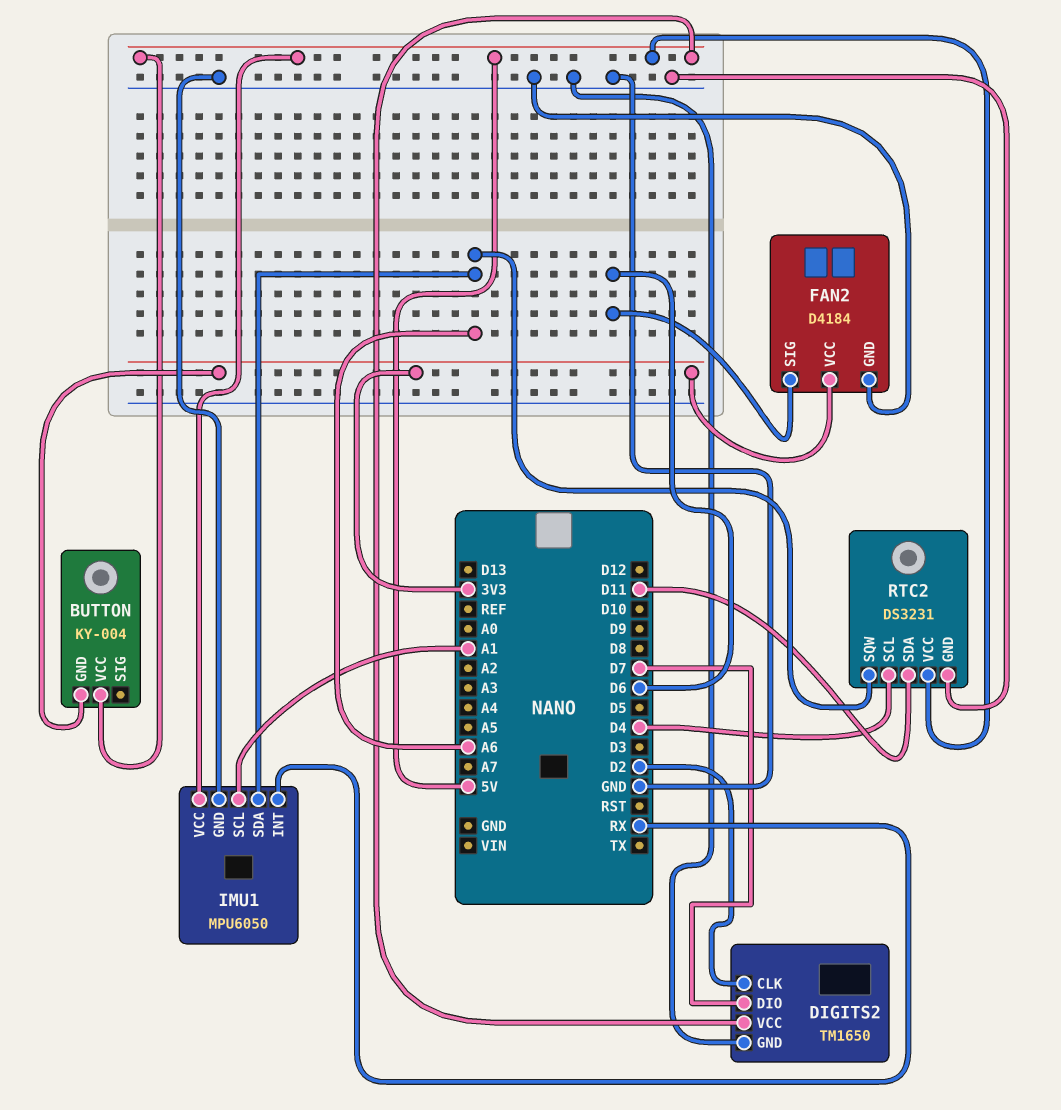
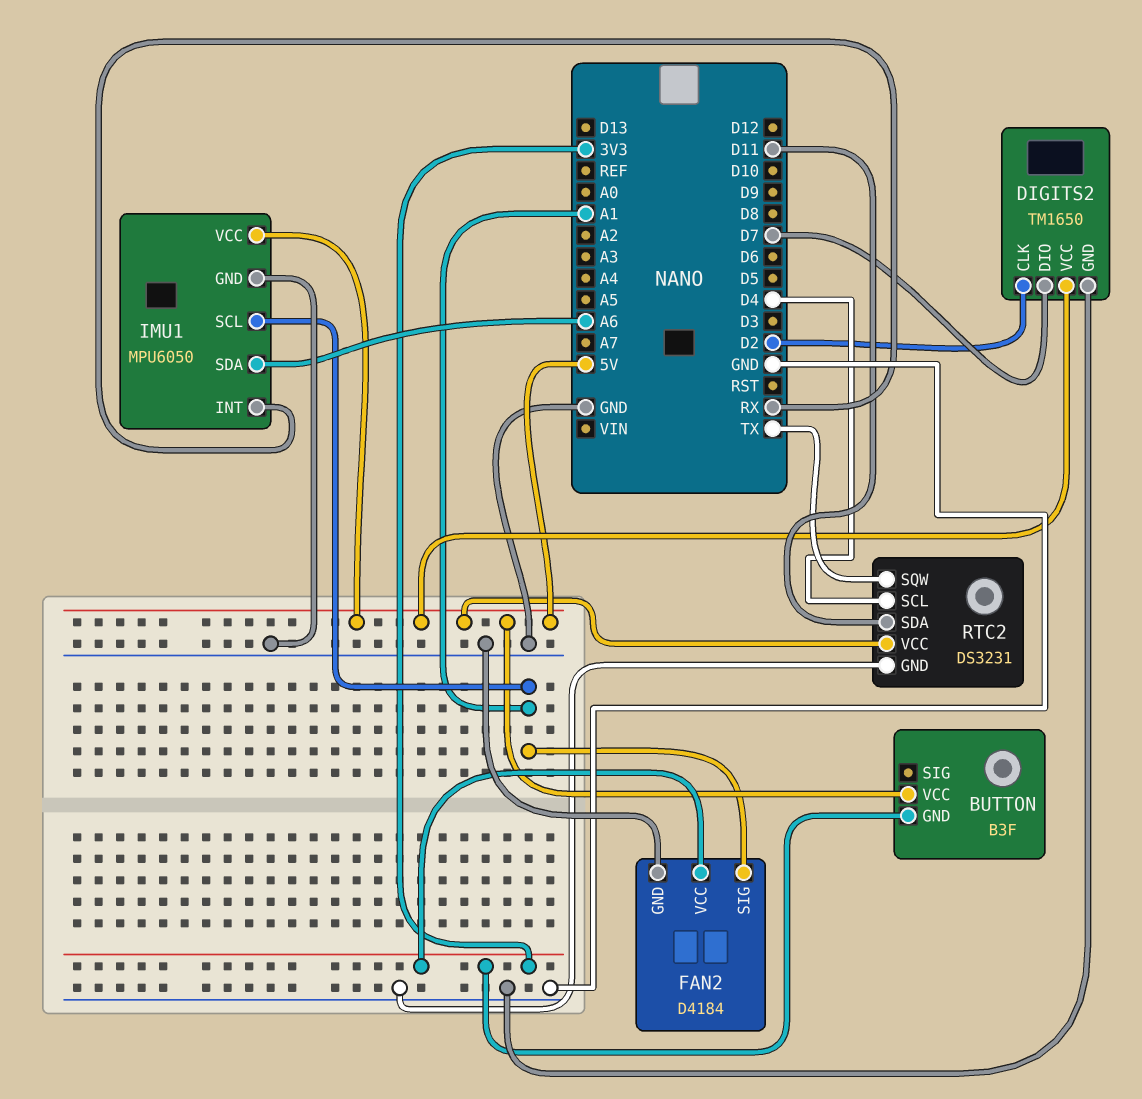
BUTTON: KY-004 -> B3F
FAN2 pin SIG: D6 -> A1
RTC2 pin SQW: A6 -> TX

